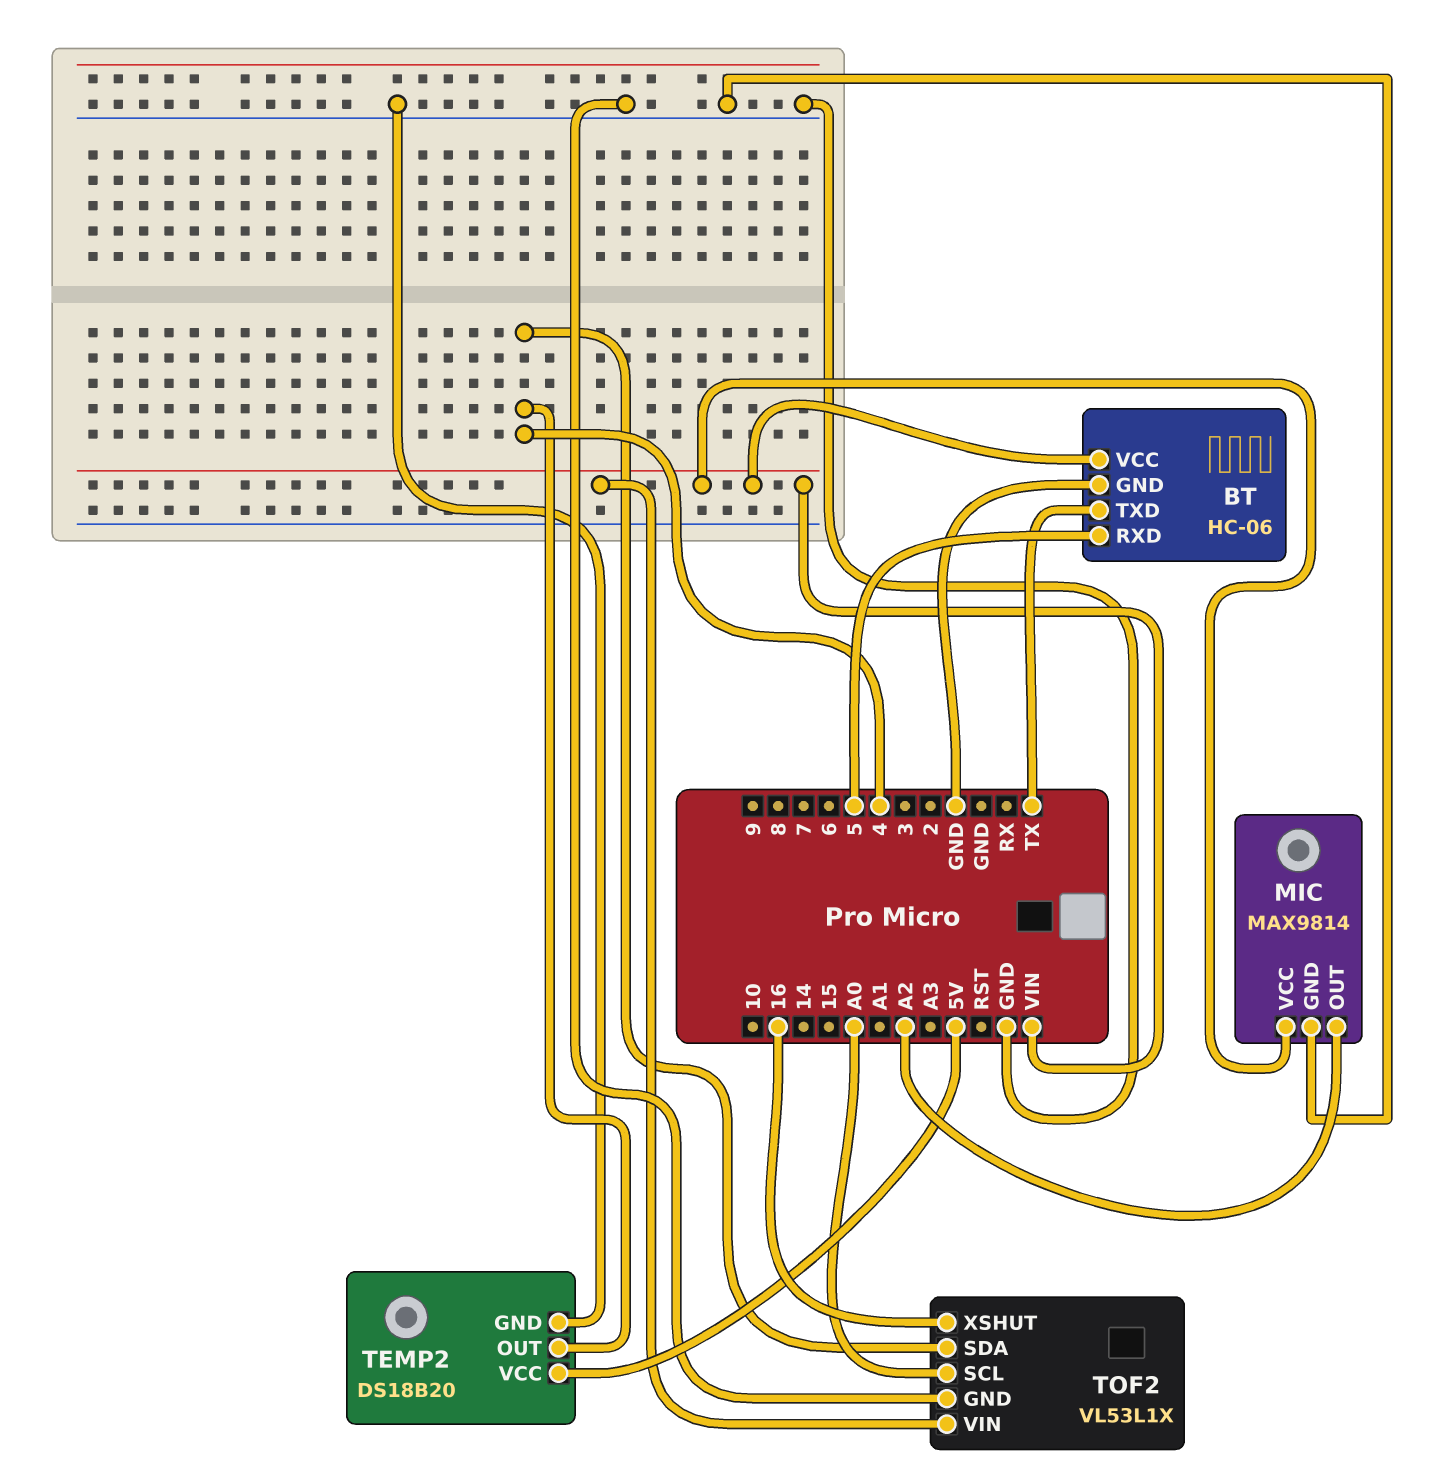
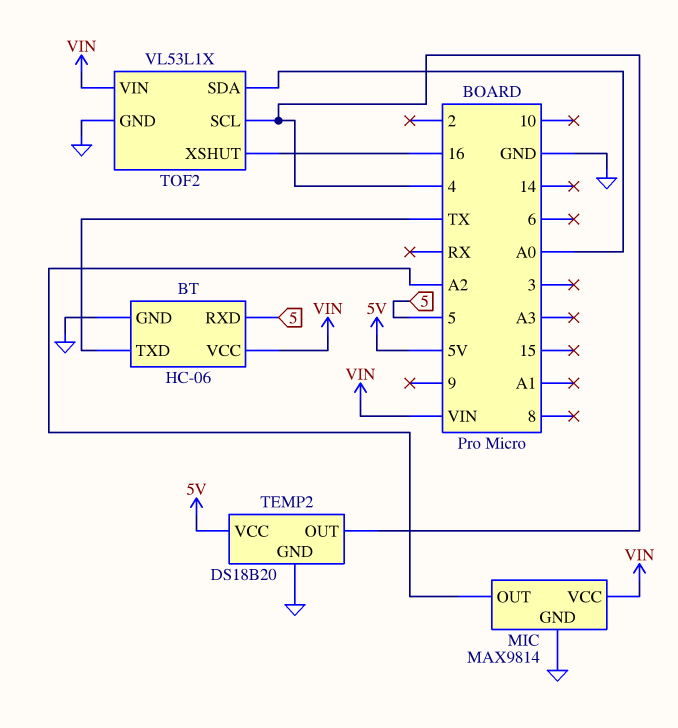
TOF2 pin SCL: A0 -> 4
TOF2 pin SDA: 4 -> A0

